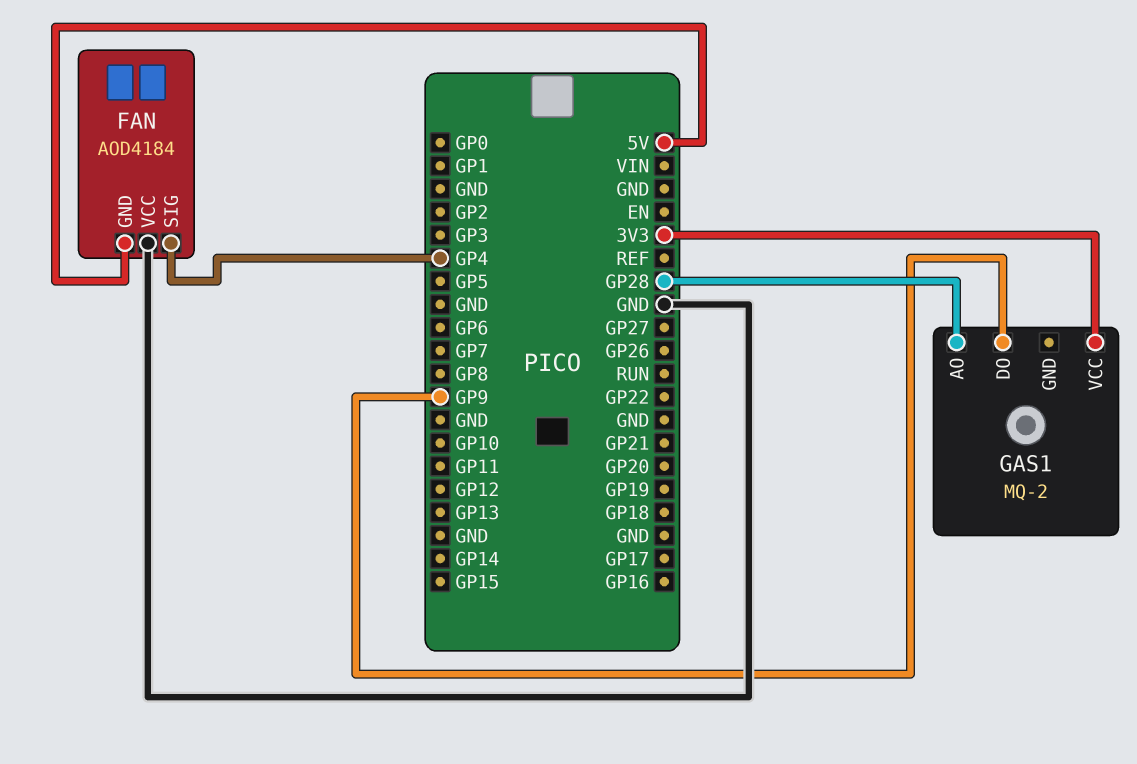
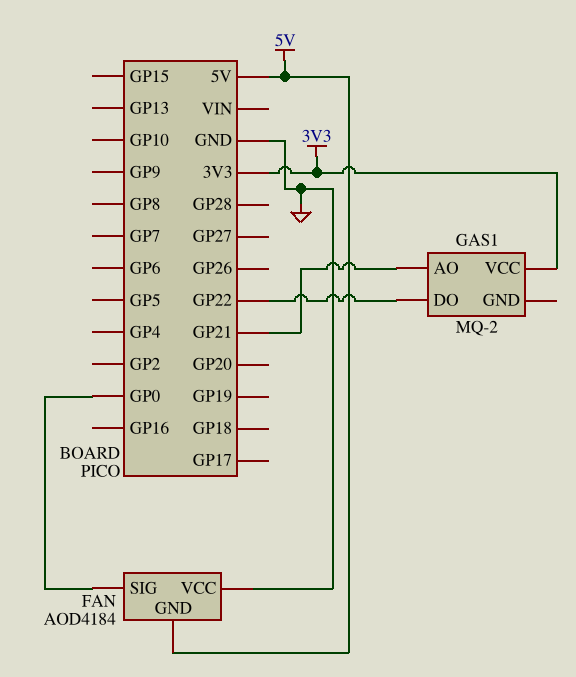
FAN pin SIG: GP4 -> GP0
GAS1 pin AO: GP28 -> GP21
GAS1 pin DO: GP9 -> GP22

